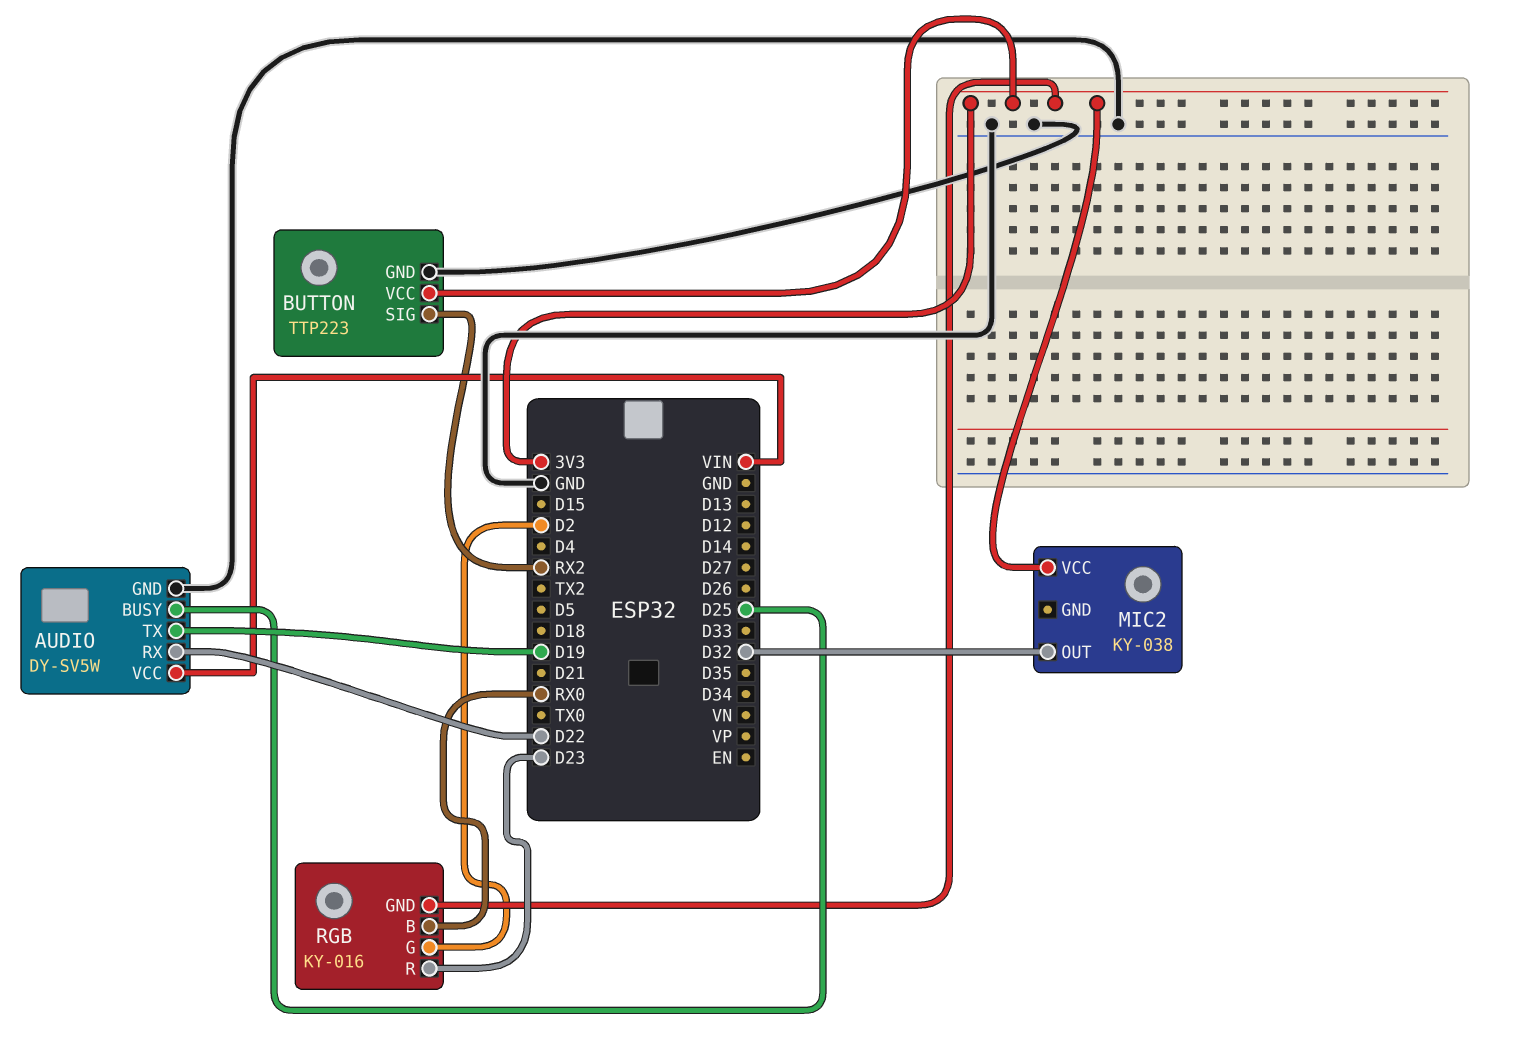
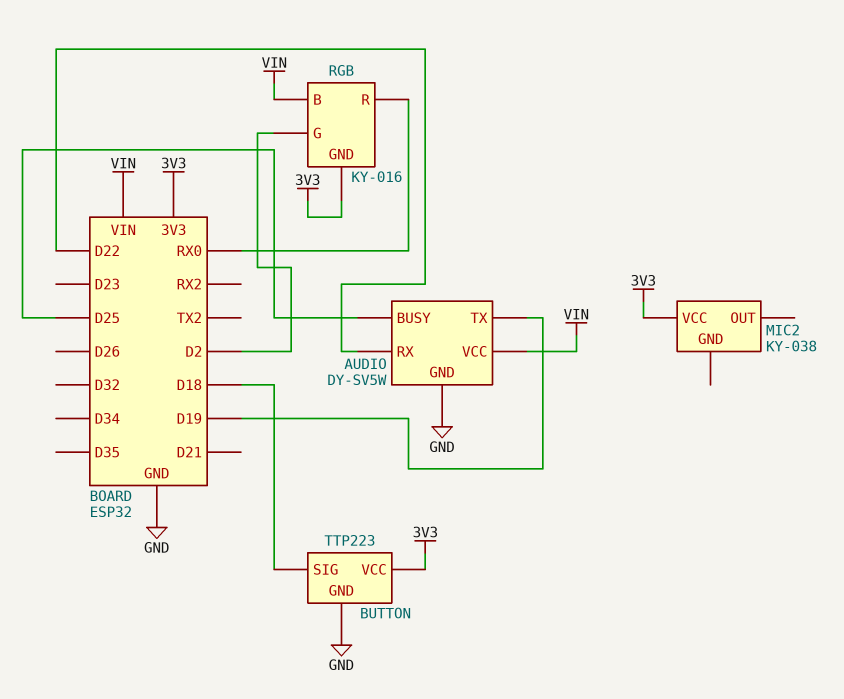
BUTTON pin SIG: RX2 -> D18
MIC2 pin OUT: D32 -> none
RGB pin B: RX0 -> VIN
RGB pin R: D23 -> RX0

